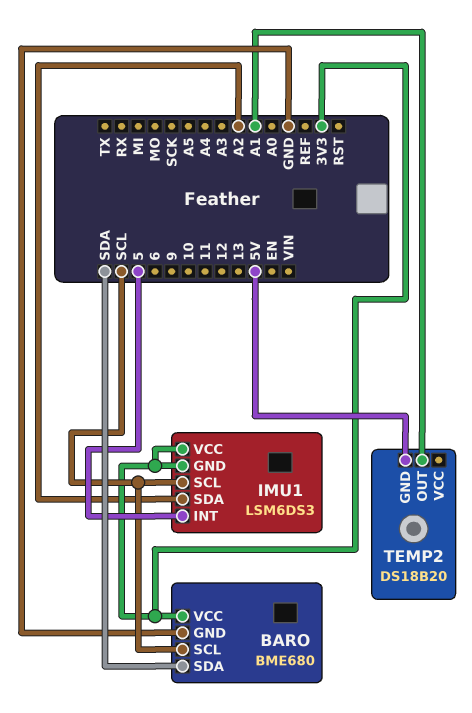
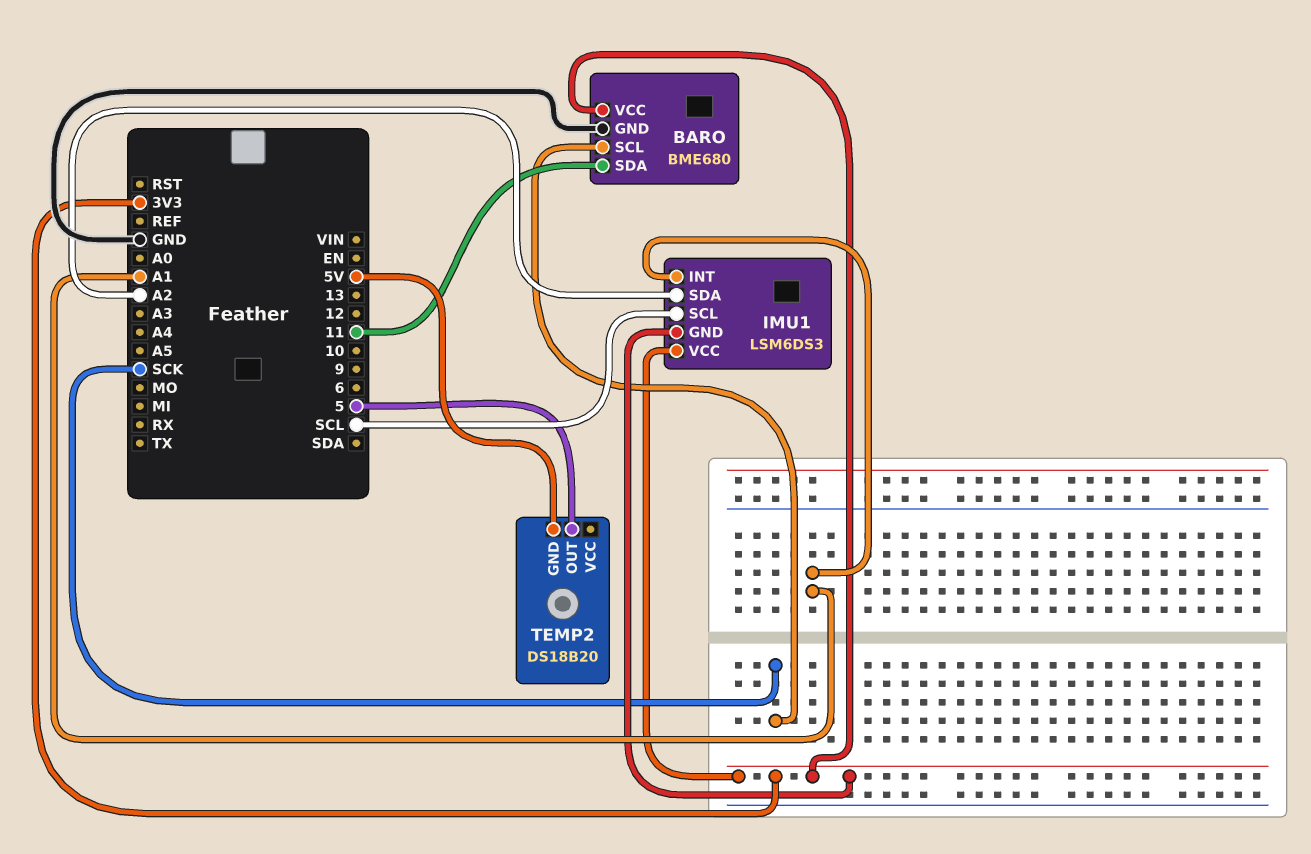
BARO pin SCL: SCL -> SCK
BARO pin SDA: SDA -> 11
IMU1 pin INT: 5 -> A1
TEMP2 pin OUT: A1 -> 5

